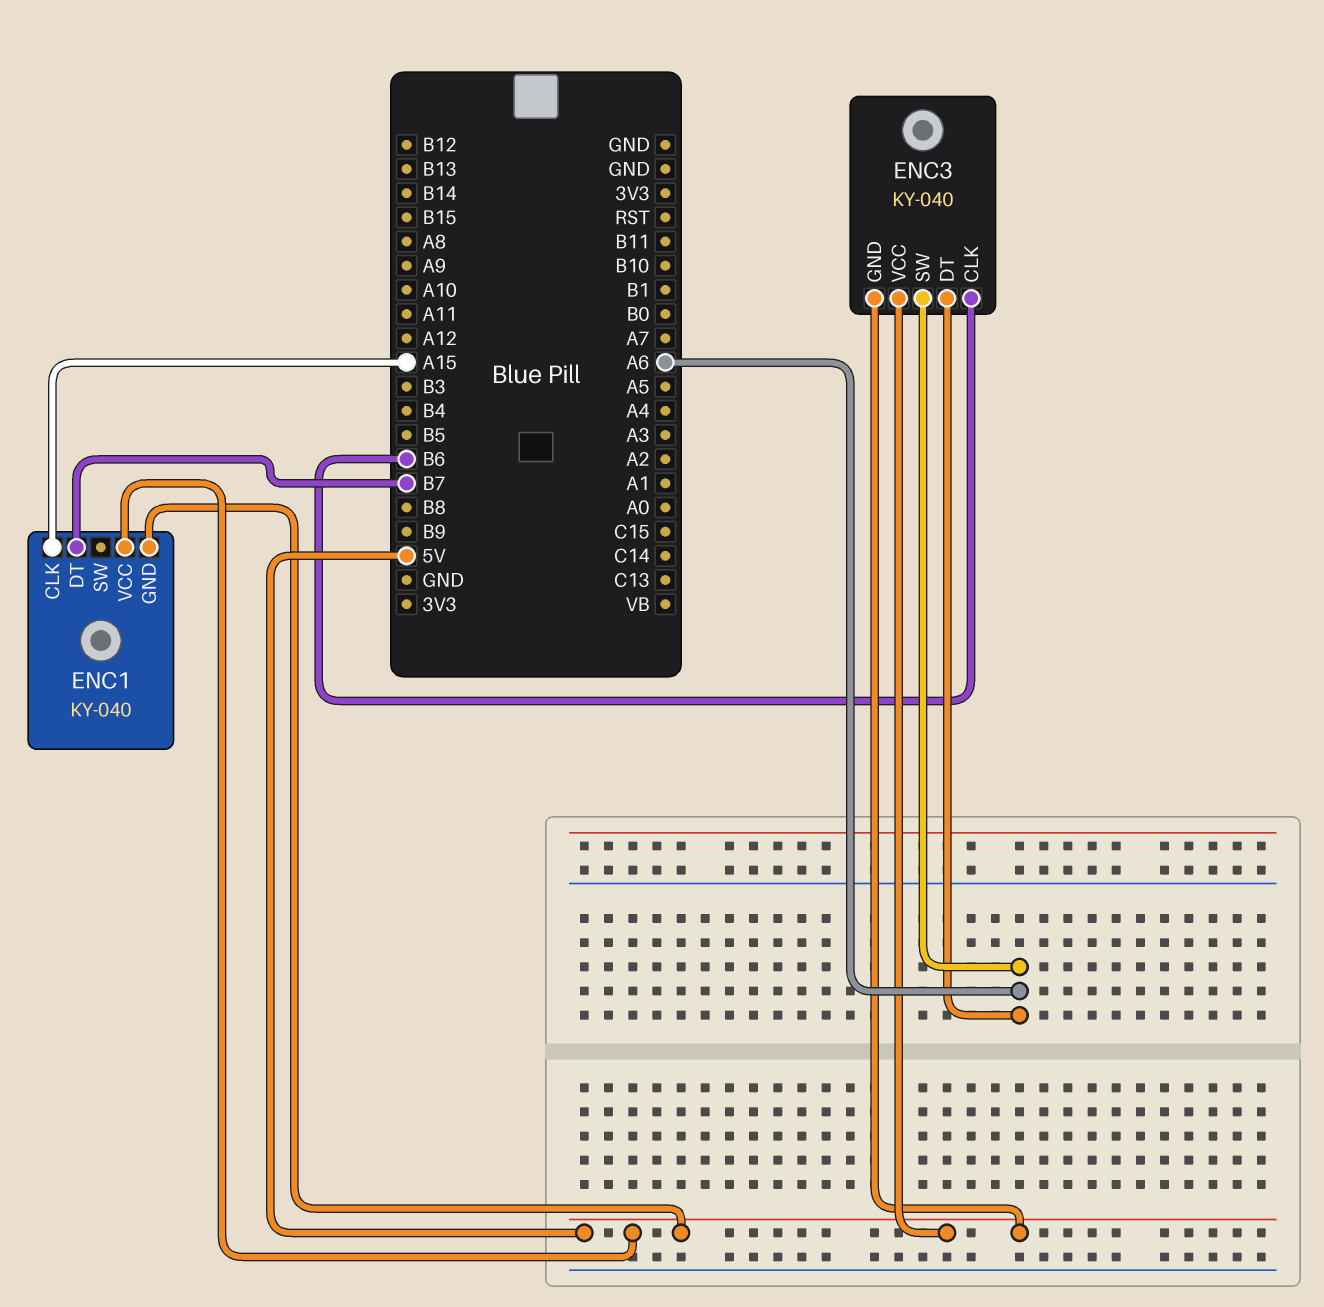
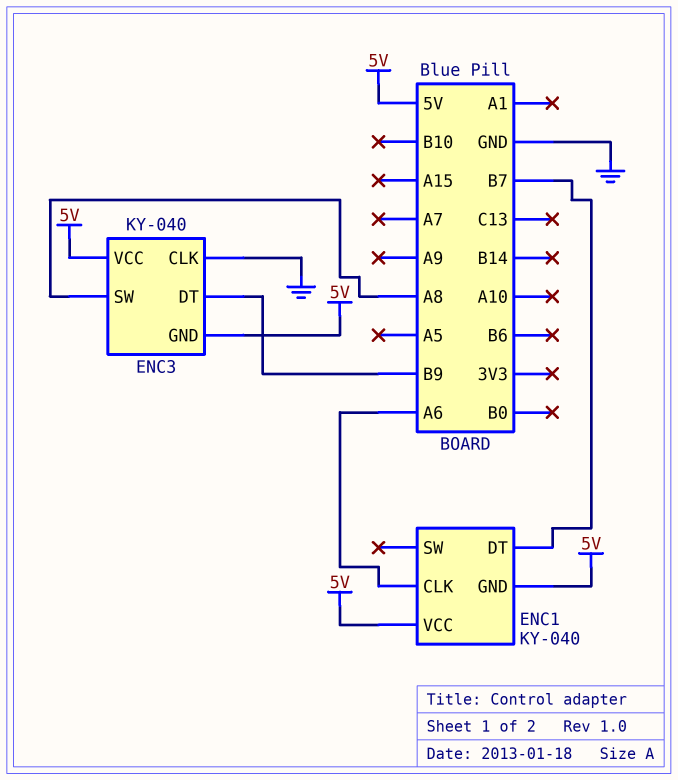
ENC1 pin CLK: A15 -> A6
ENC3 pin CLK: B6 -> GND
ENC3 pin DT: A6 -> B9
ENC3 pin SW: A6 -> A8

